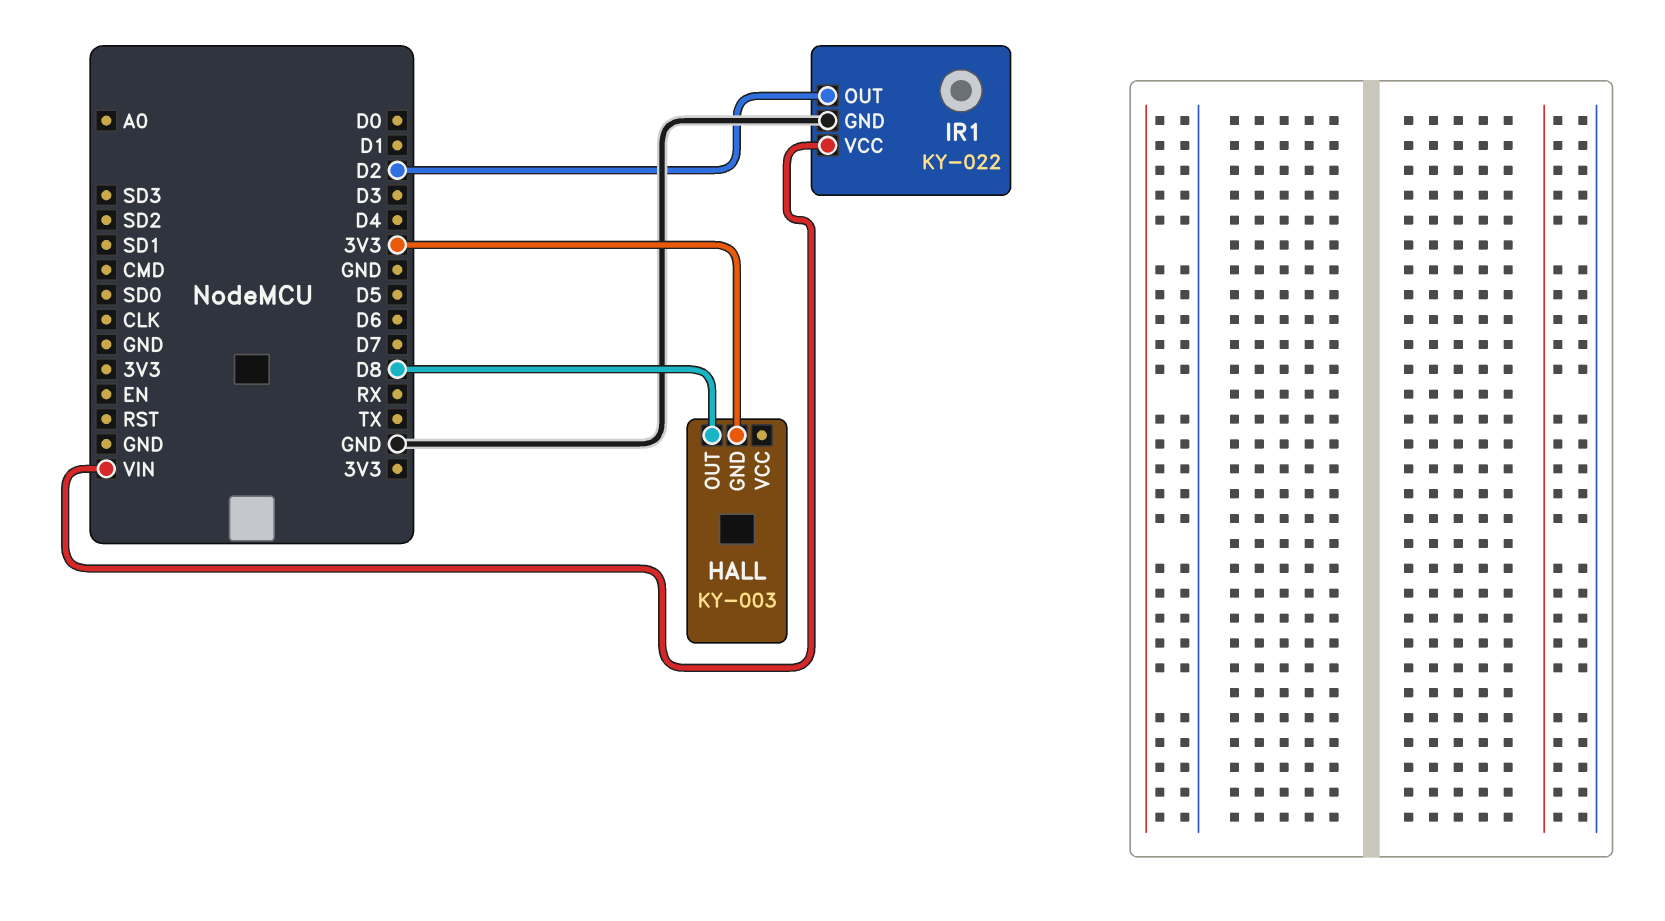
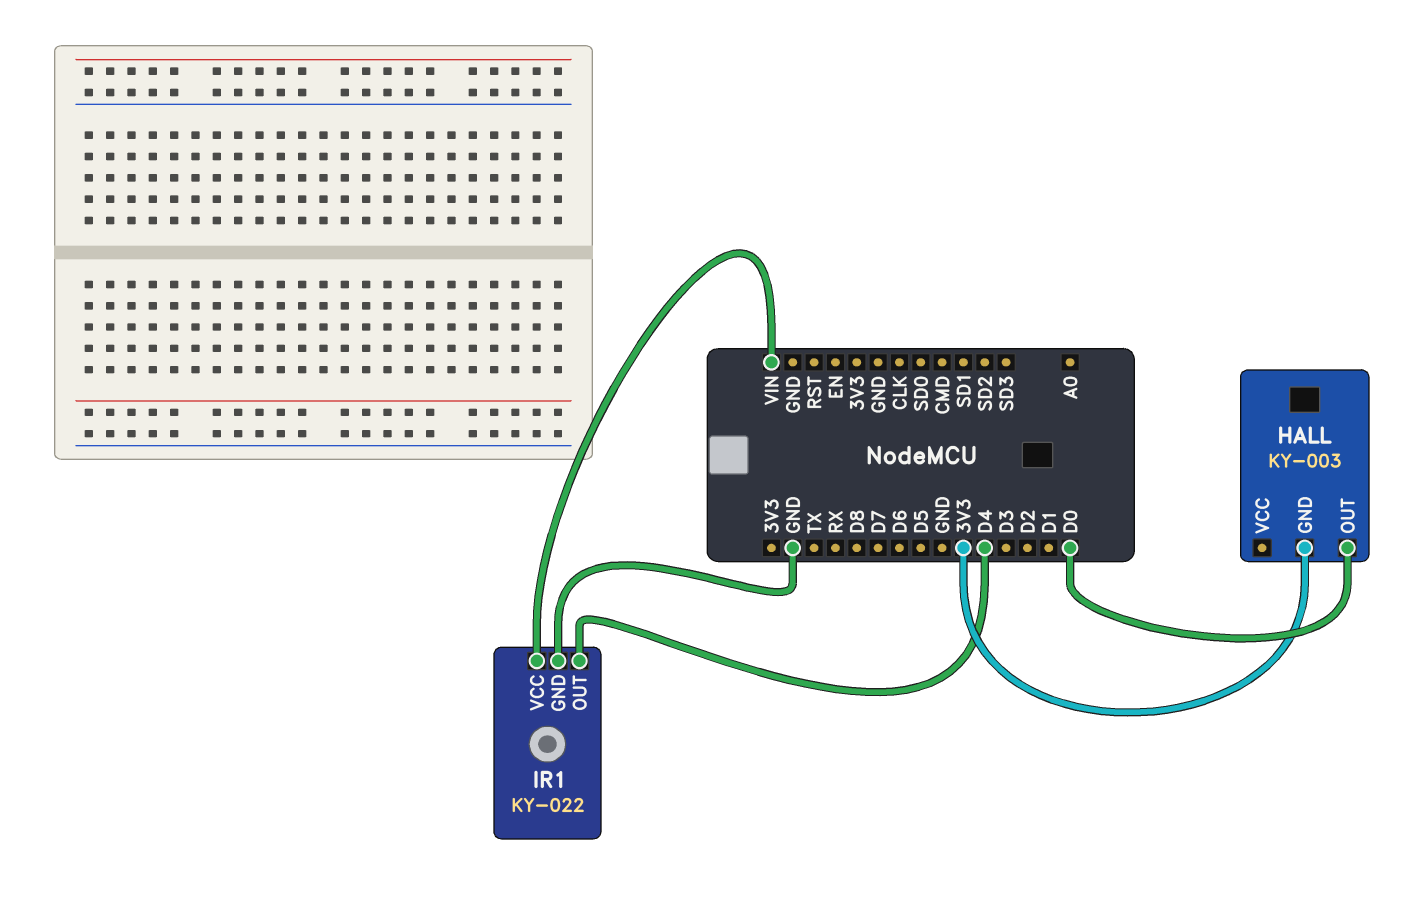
HALL pin OUT: D8 -> D0
IR1 pin OUT: D2 -> D4

